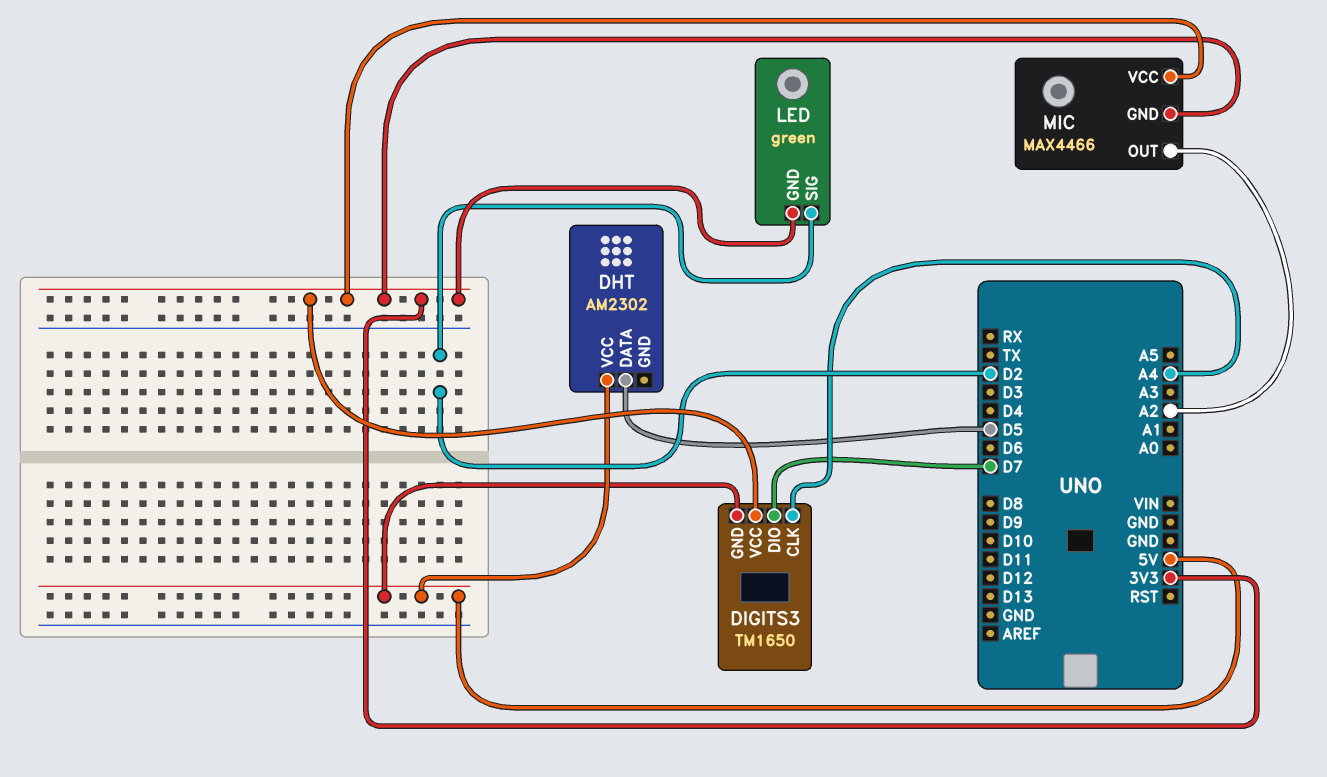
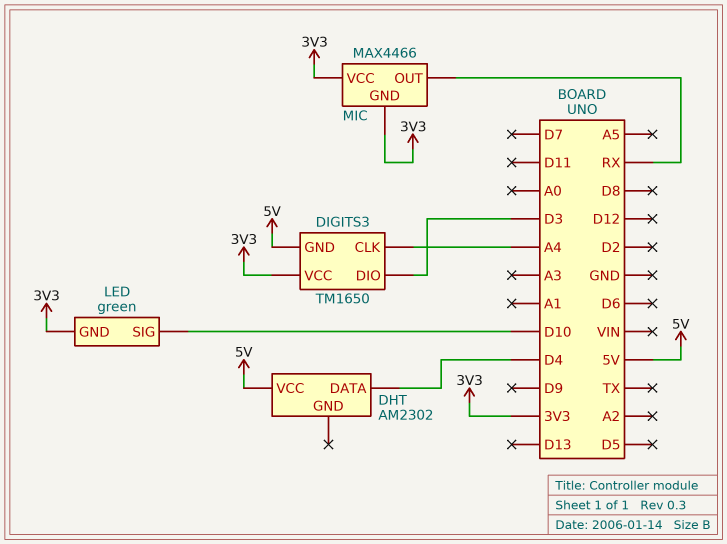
DHT pin DATA: D5 -> D4
DIGITS3 pin DIO: D7 -> D3
LED pin SIG: D2 -> D10
MIC pin OUT: A2 -> RX

